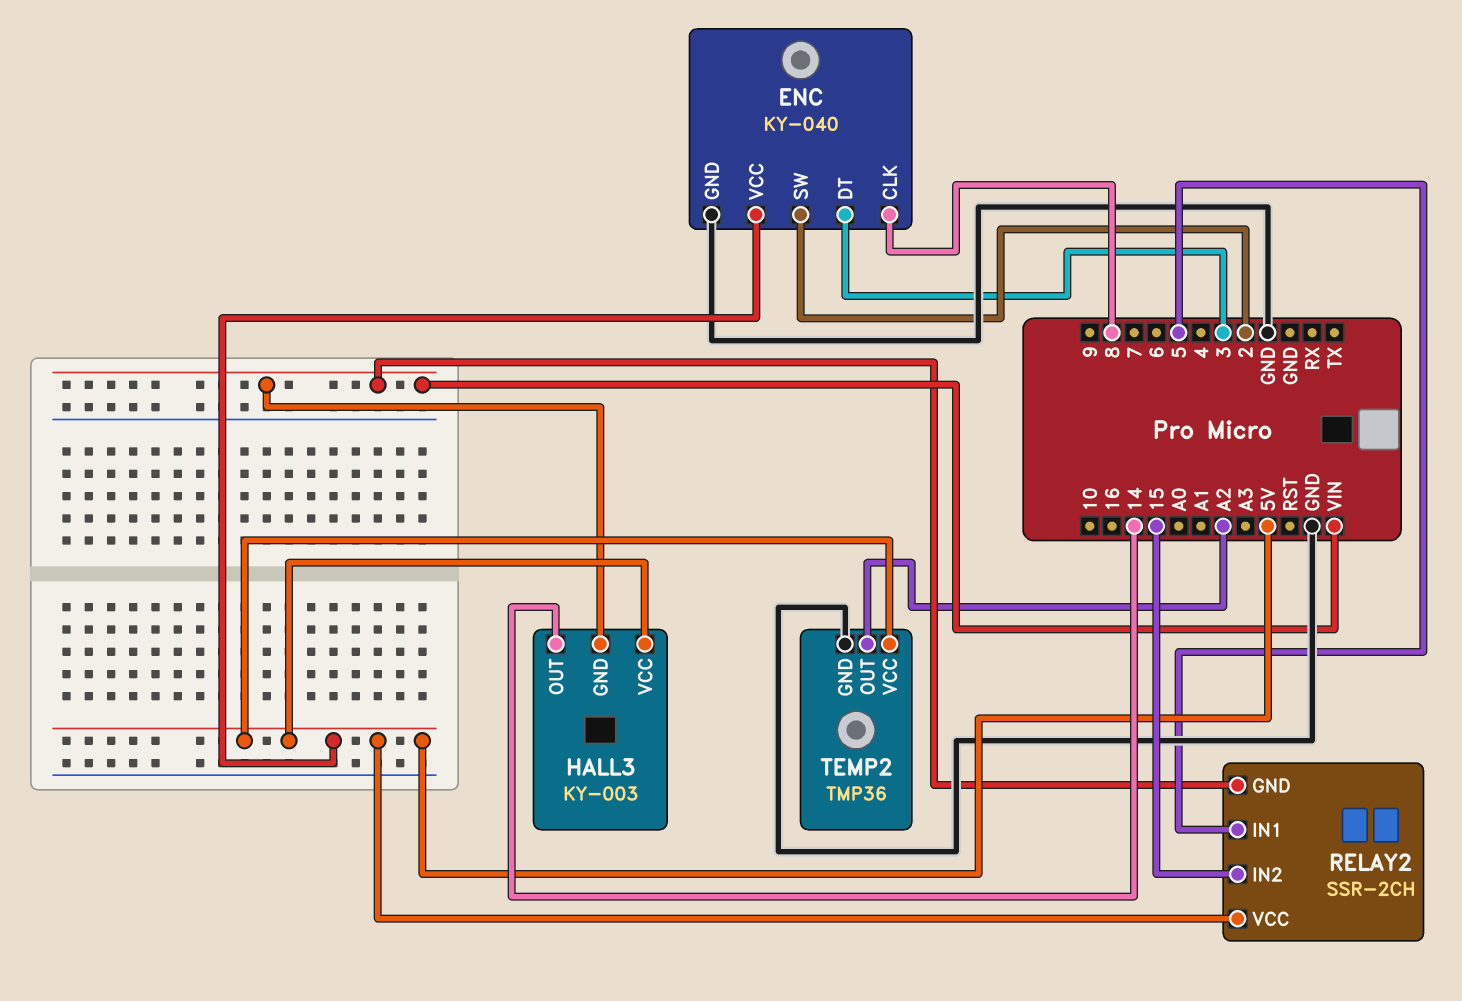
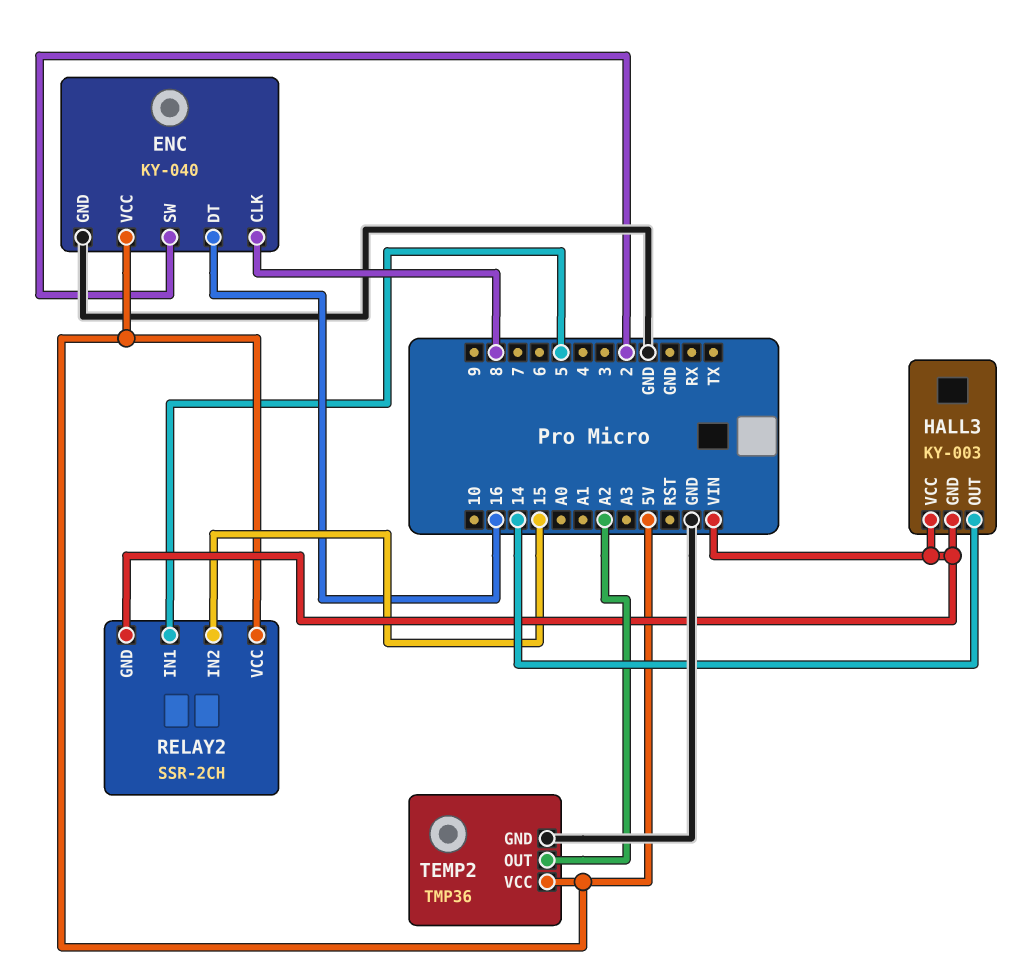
ENC pin DT: 3 -> 16
HALL3 pin VCC: 5V -> VIN

